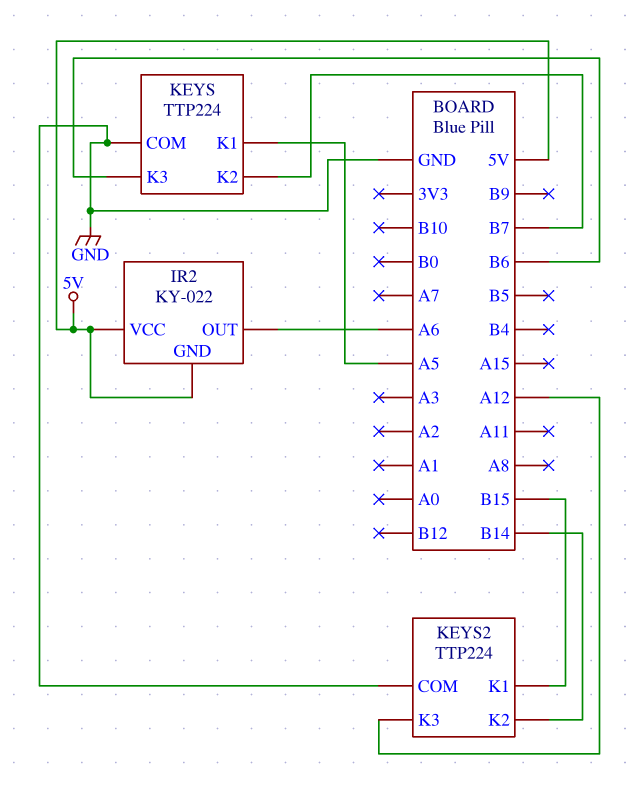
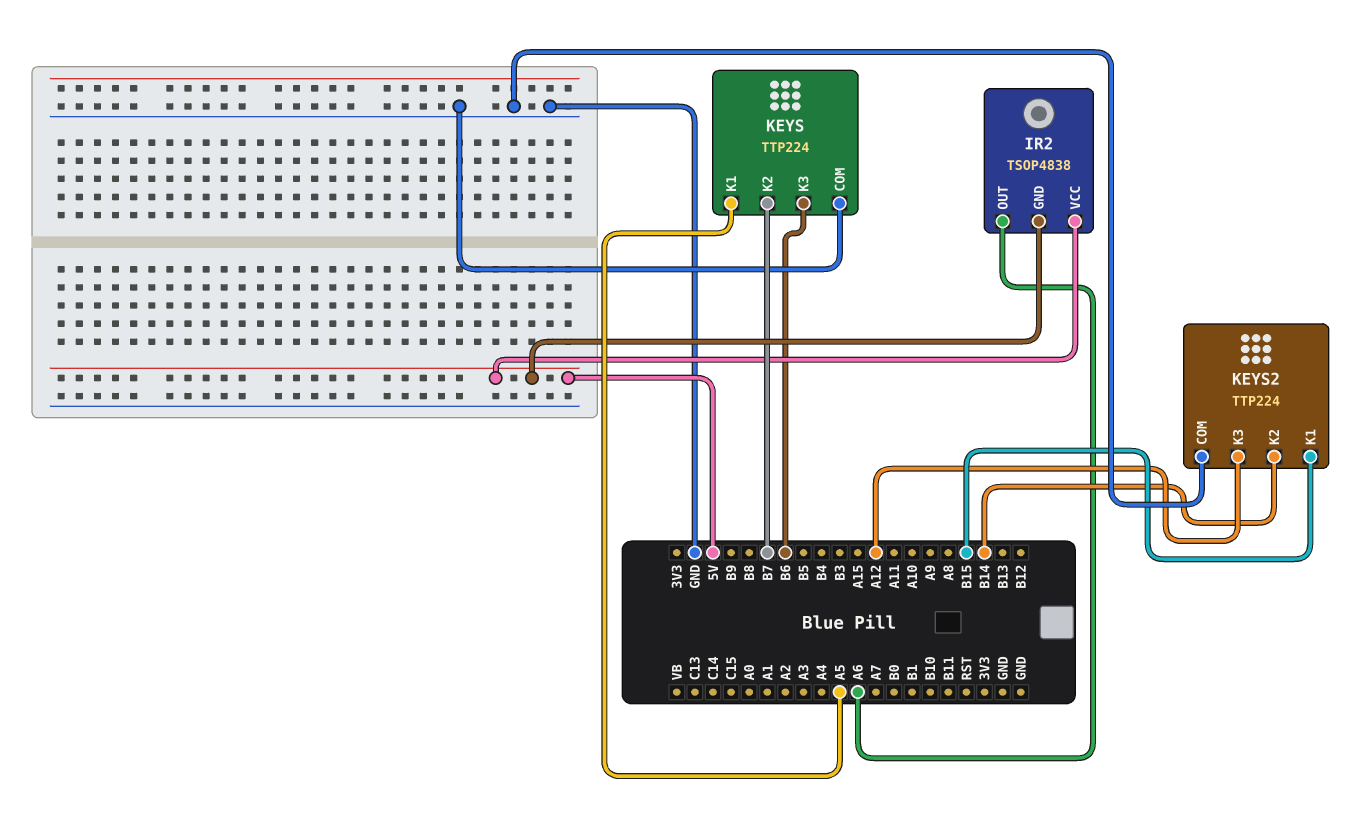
IR2: KY-022 -> TSOP4838

